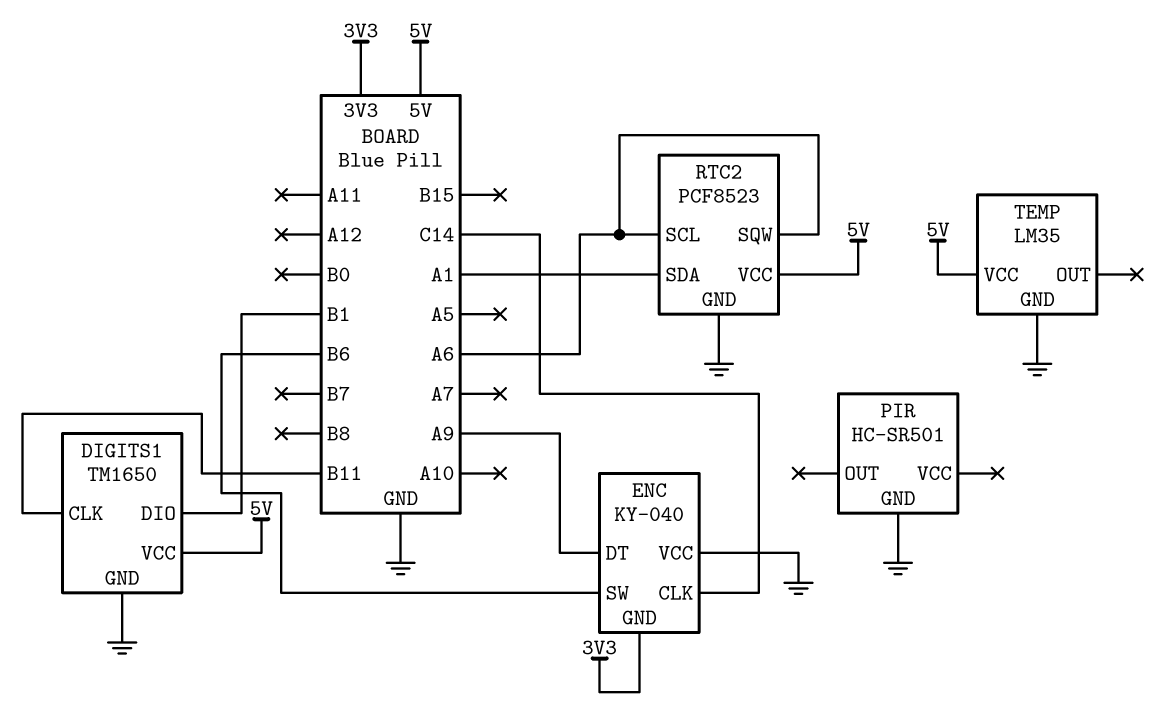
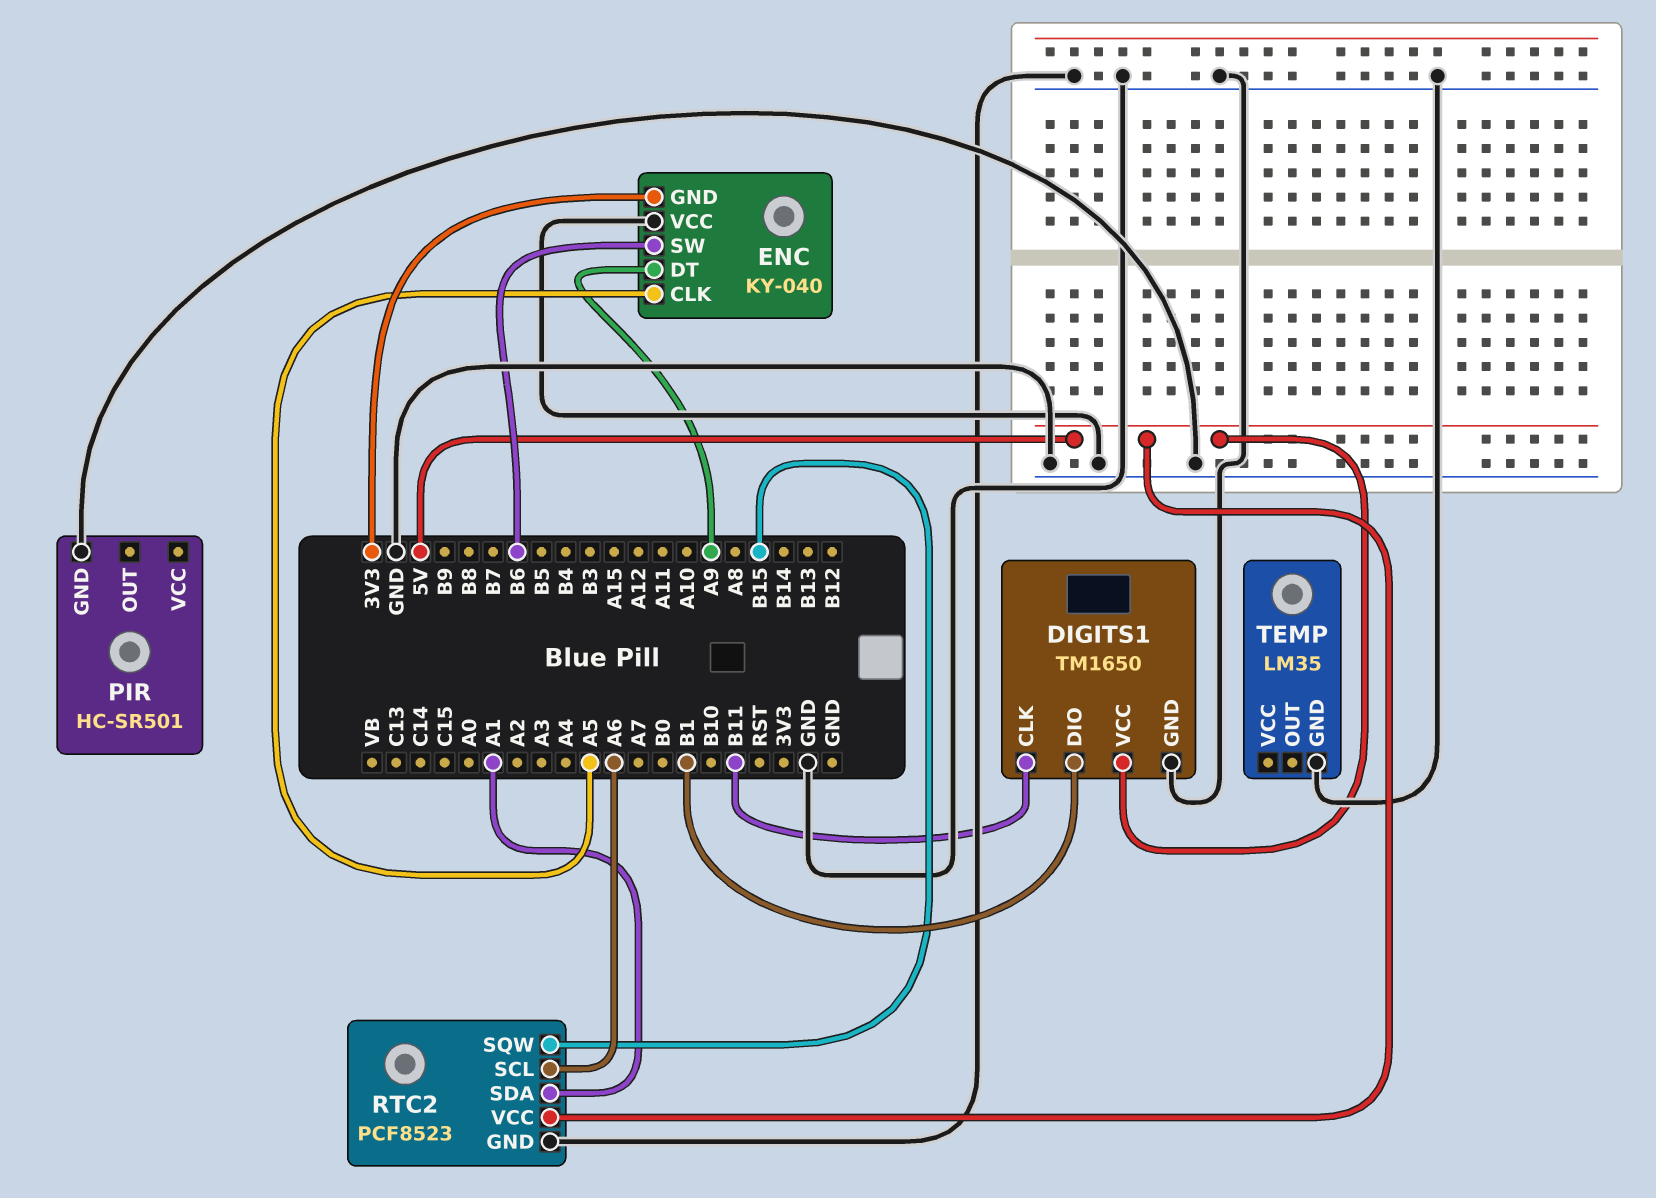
ENC pin CLK: C14 -> A5
RTC2 pin SQW: A6 -> B15
TEMP pin VCC: 5V -> none

